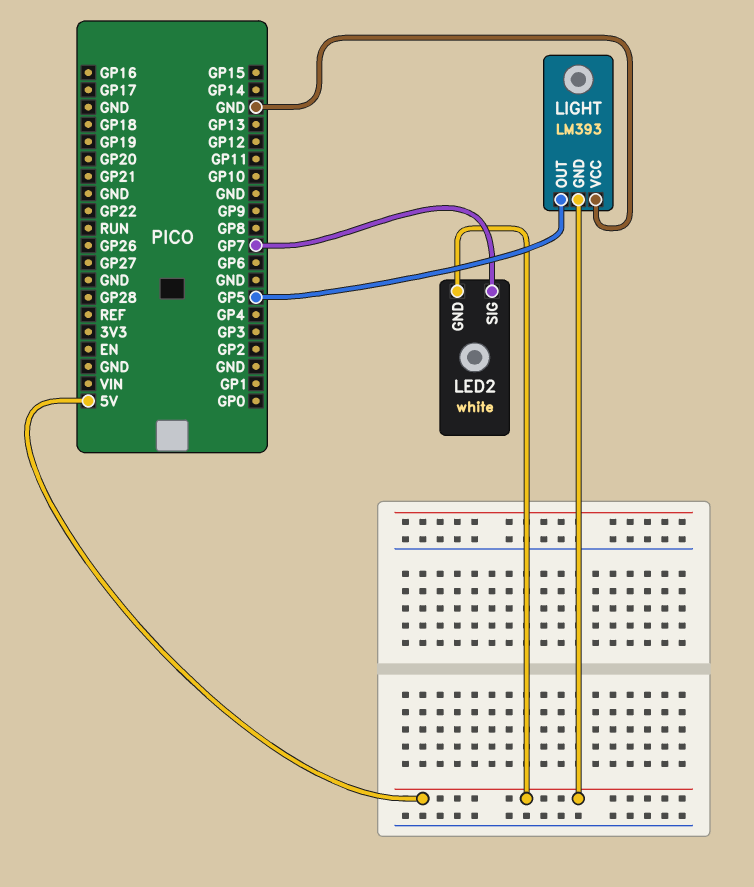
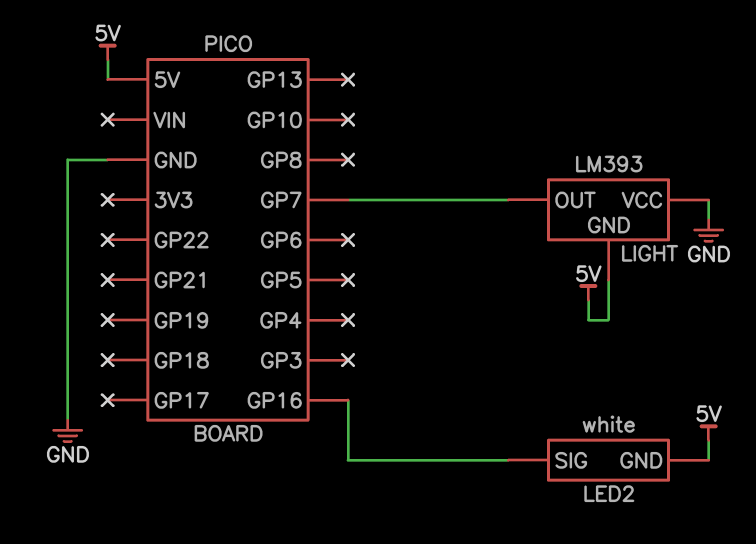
LED2 pin SIG: GP7 -> GP16
LIGHT pin OUT: GP5 -> GP7

